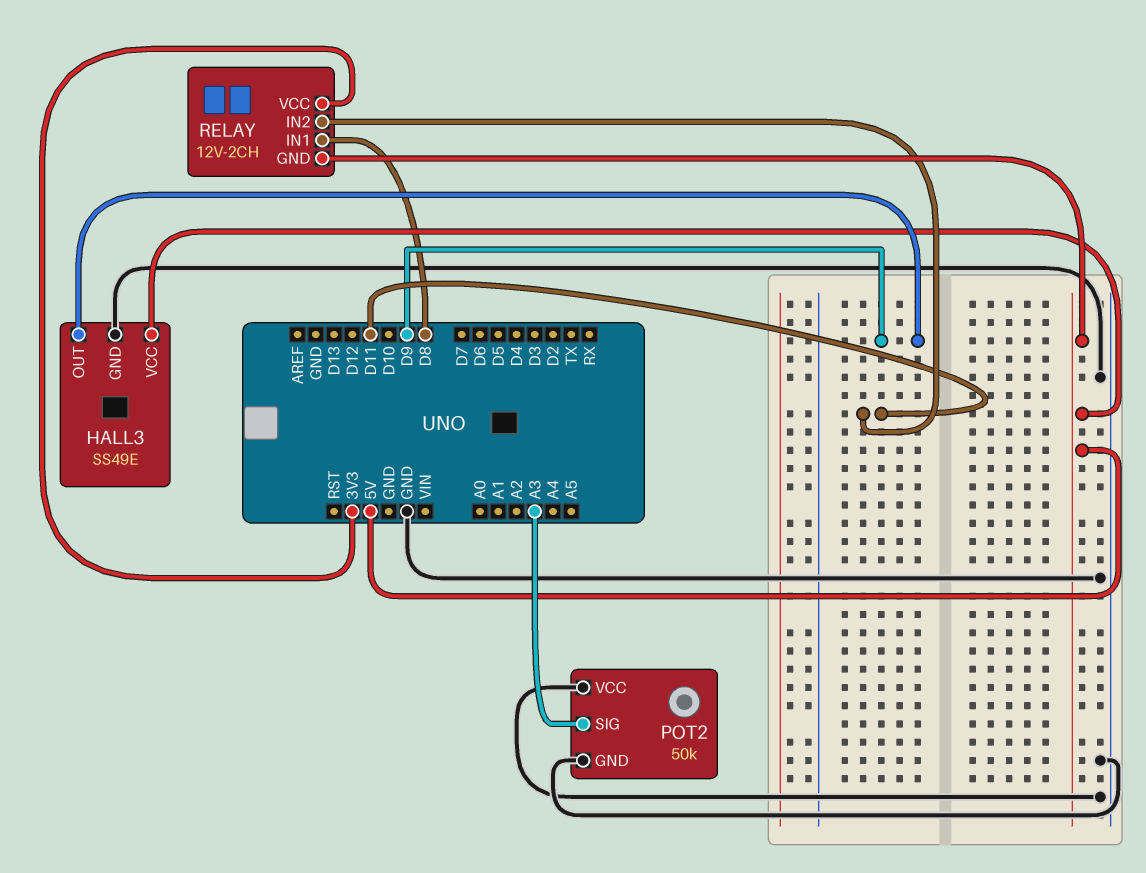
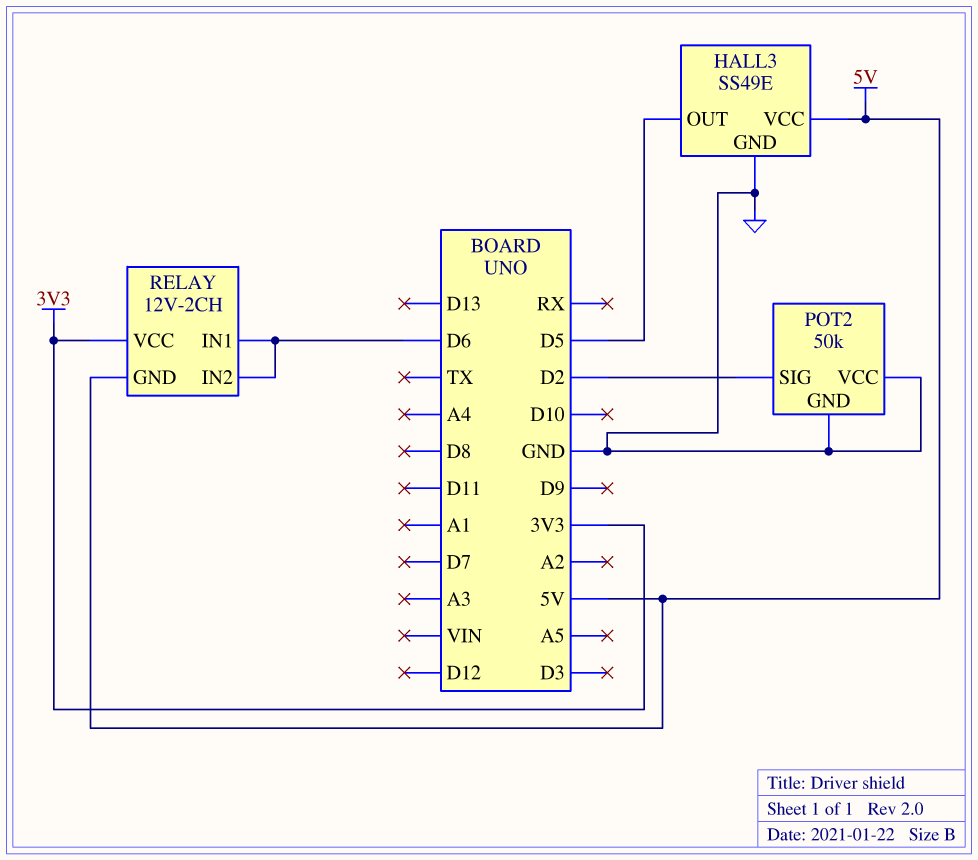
HALL3 pin OUT: D9 -> D5
POT2 pin SIG: A3 -> D2
RELAY pin IN1: D8 -> D6
RELAY pin IN2: D11 -> D6

